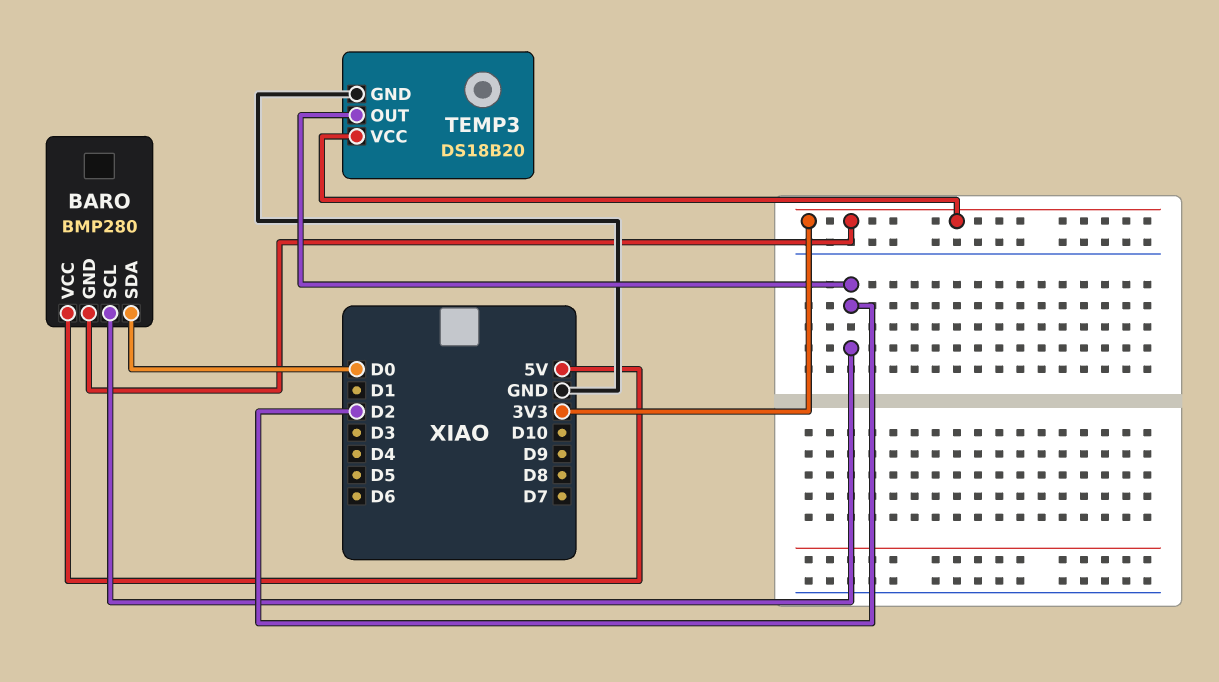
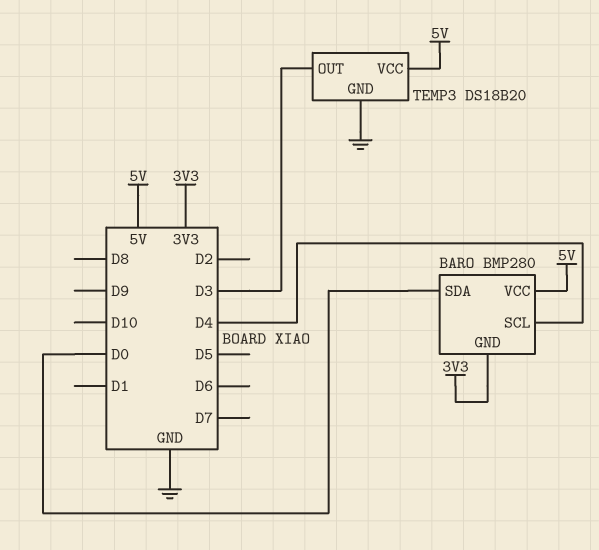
BARO pin SCL: D2 -> D4
TEMP3 pin OUT: D2 -> D3
TEMP3 pin VCC: 3V3 -> 5V

